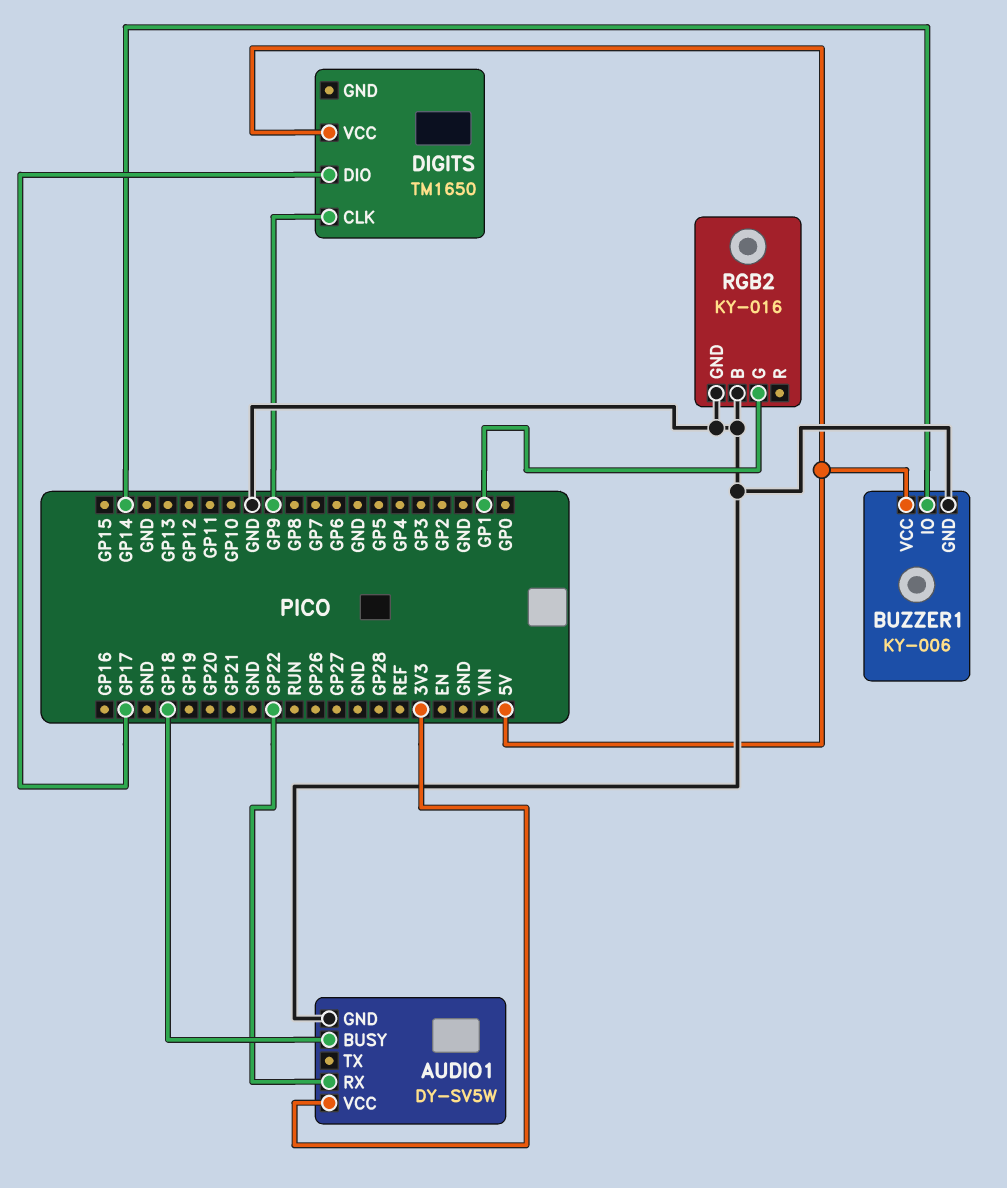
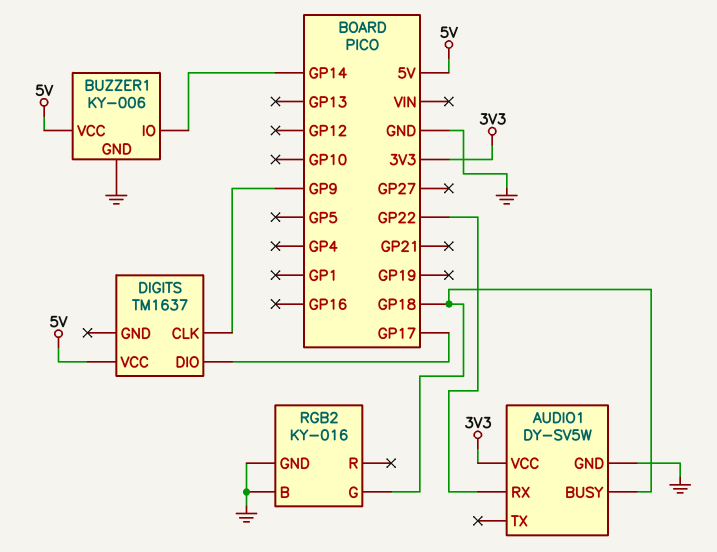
DIGITS: TM1650 -> TM1637
RGB2 pin G: GP1 -> GP18

